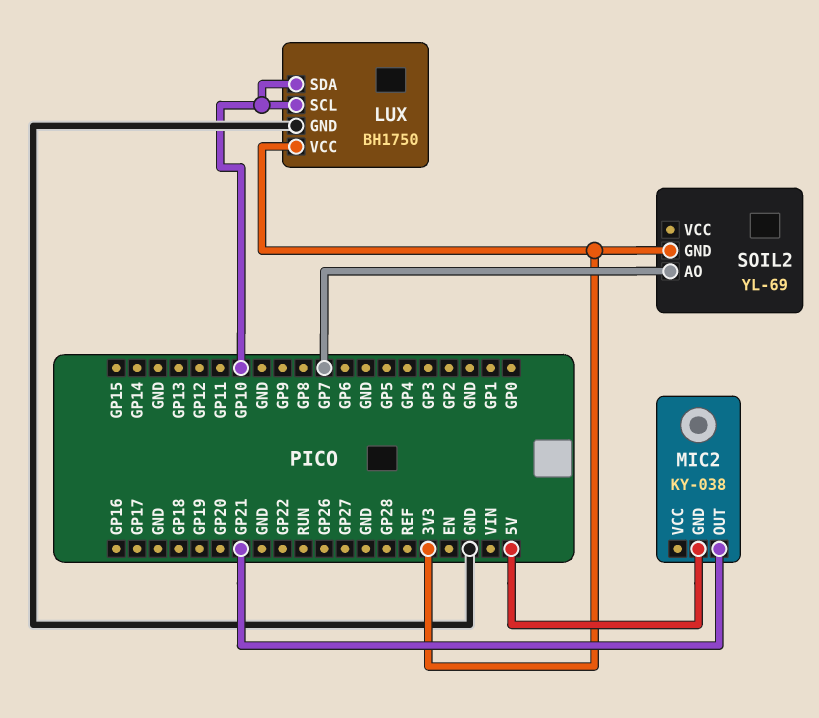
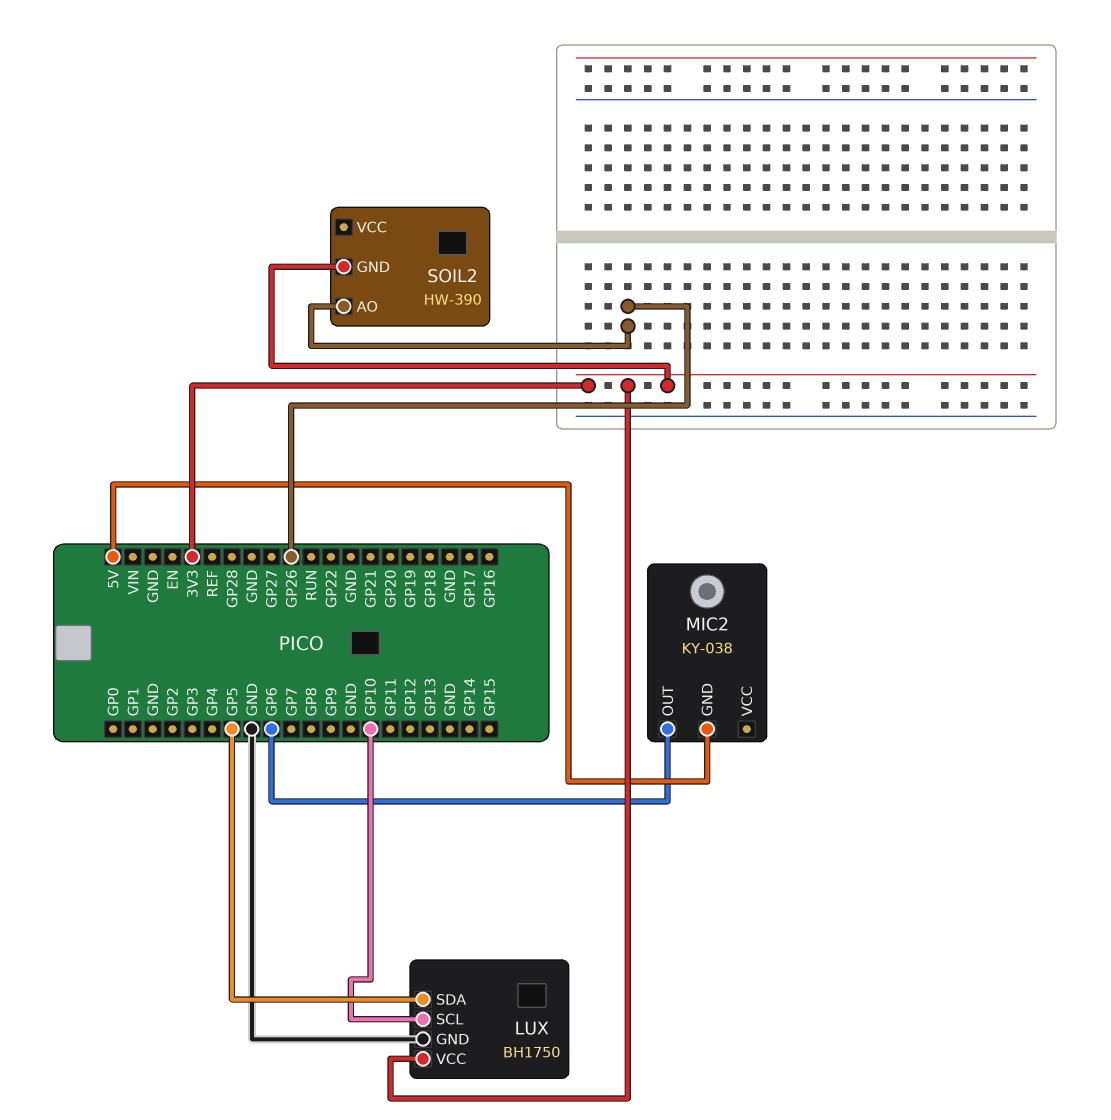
LUX pin SDA: GP10 -> GP5
MIC2 pin OUT: GP21 -> GP6
SOIL2: YL-69 -> HW-390
SOIL2 pin AO: GP7 -> GP26

